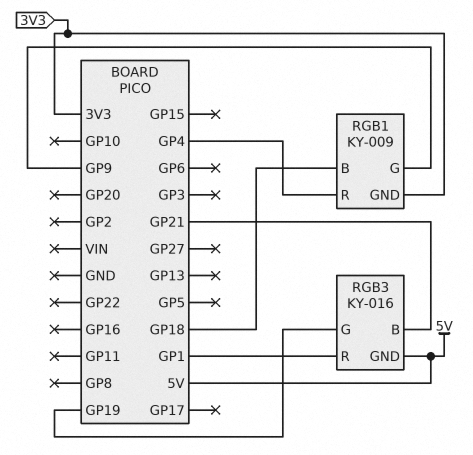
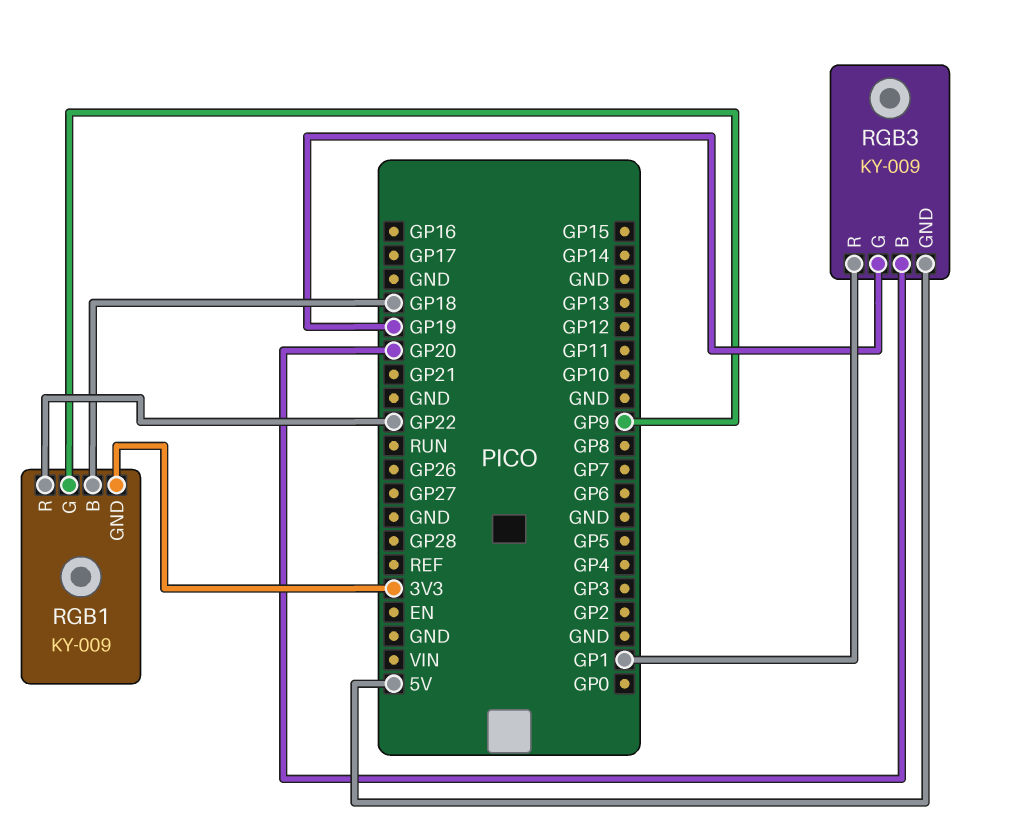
RGB1 pin R: GP4 -> GP22
RGB3: KY-016 -> KY-009
RGB3 pin B: GP21 -> GP20

